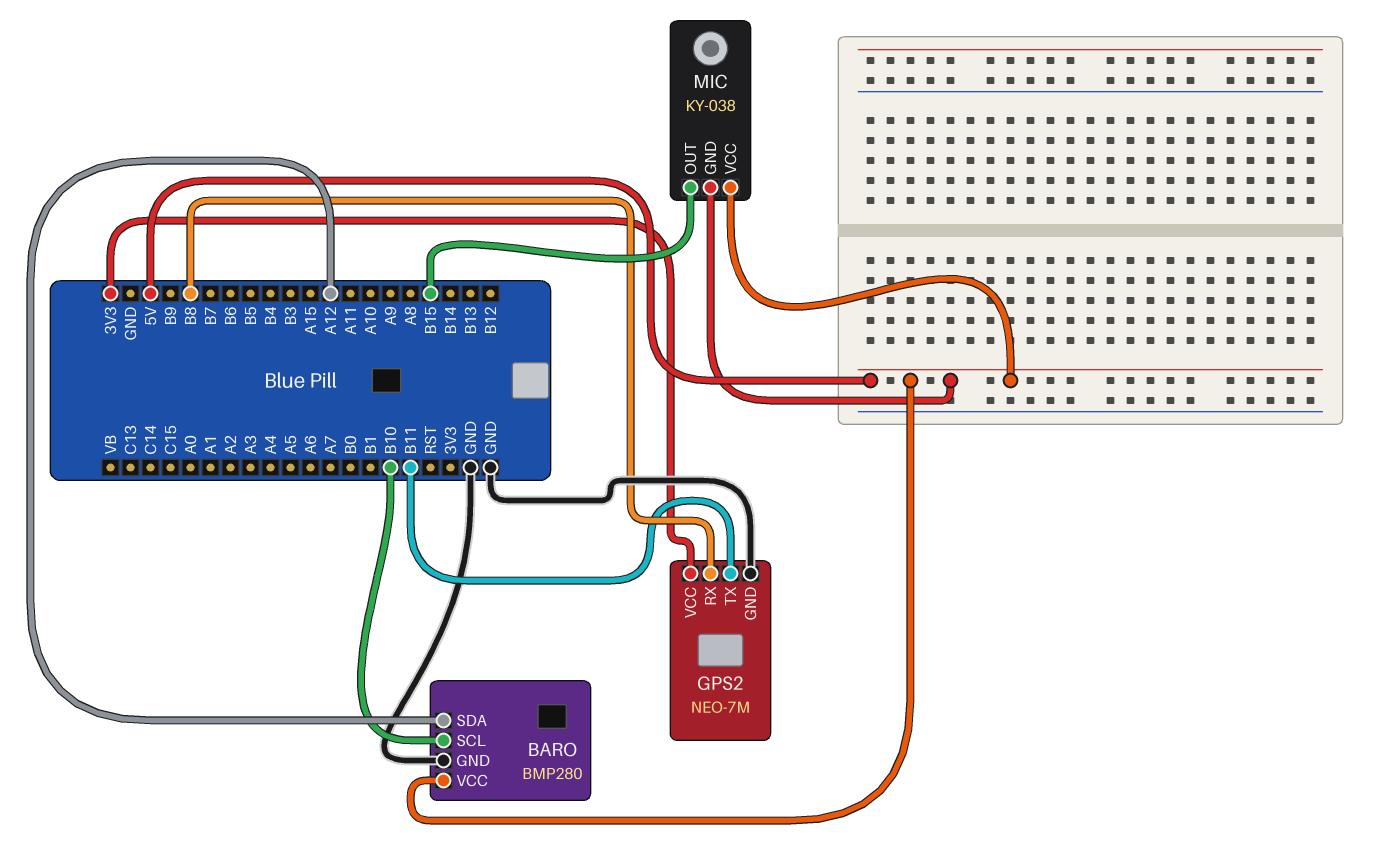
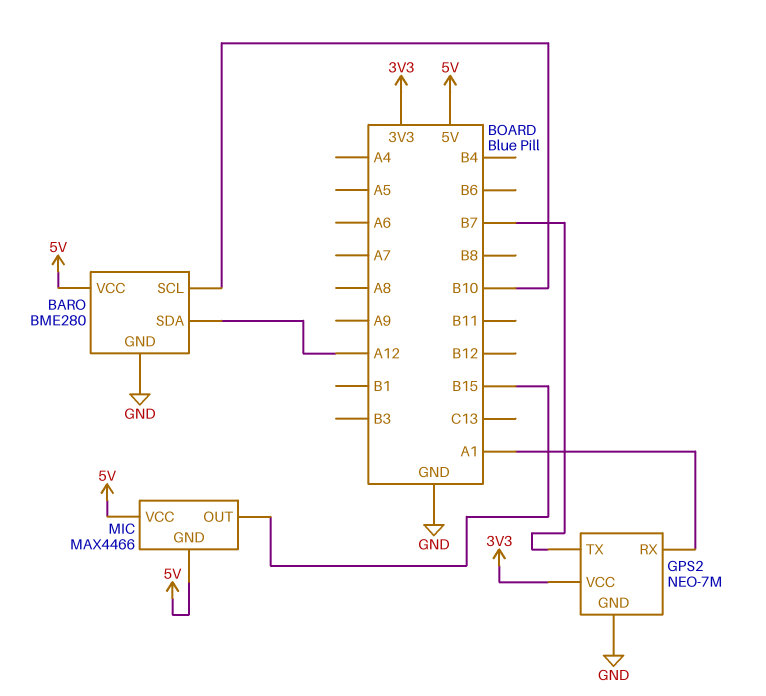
BARO: BMP280 -> BME280
GPS2 pin RX: B8 -> A1
GPS2 pin TX: B11 -> B7
MIC: KY-038 -> MAX4466

